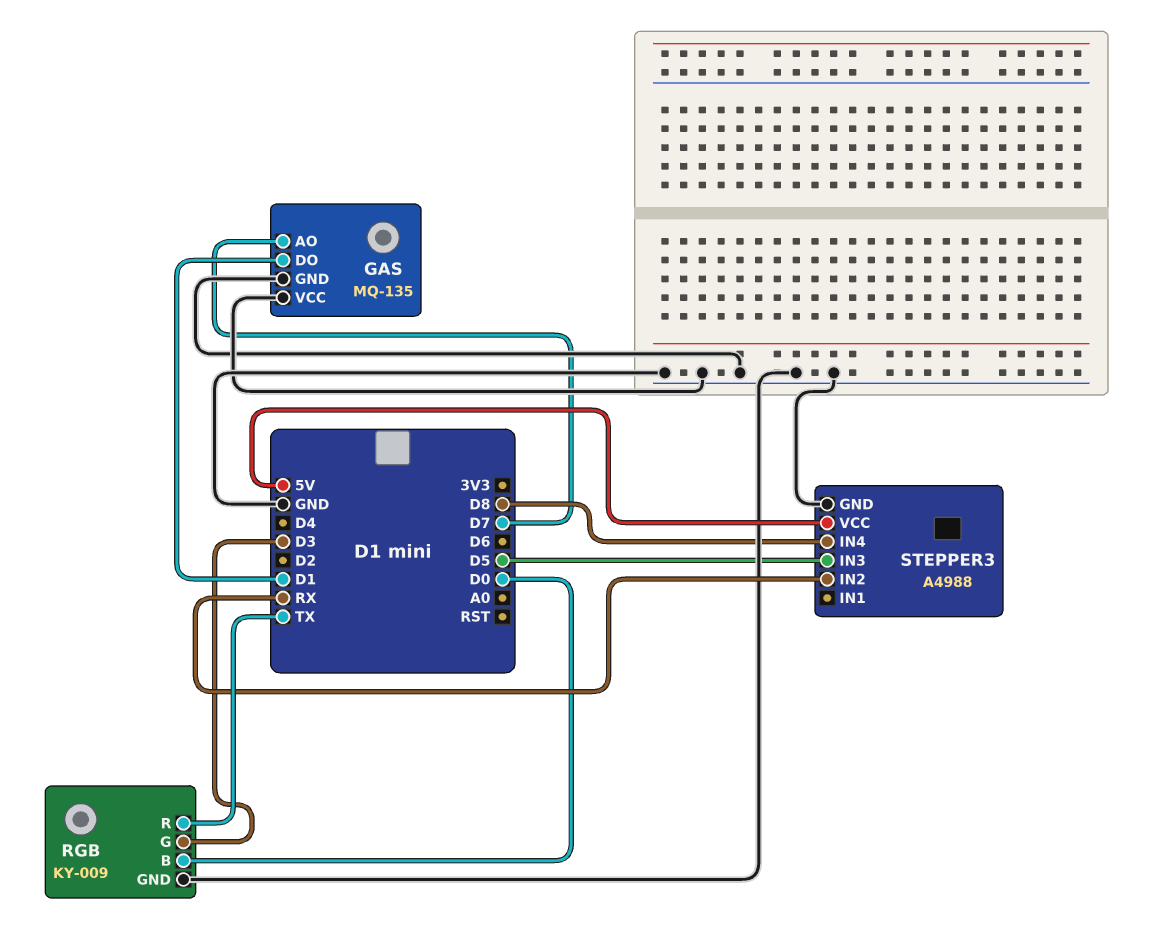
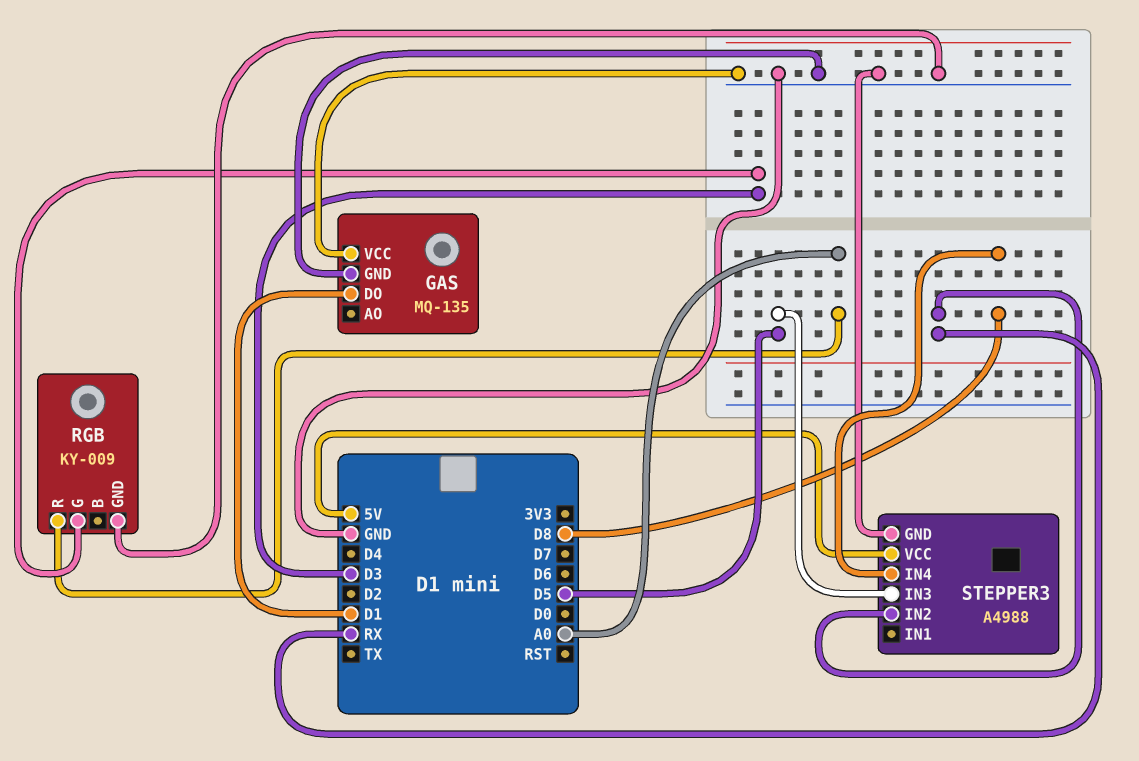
GAS pin AO: D7 -> none
RGB pin B: D0 -> none
RGB pin R: TX -> A0

